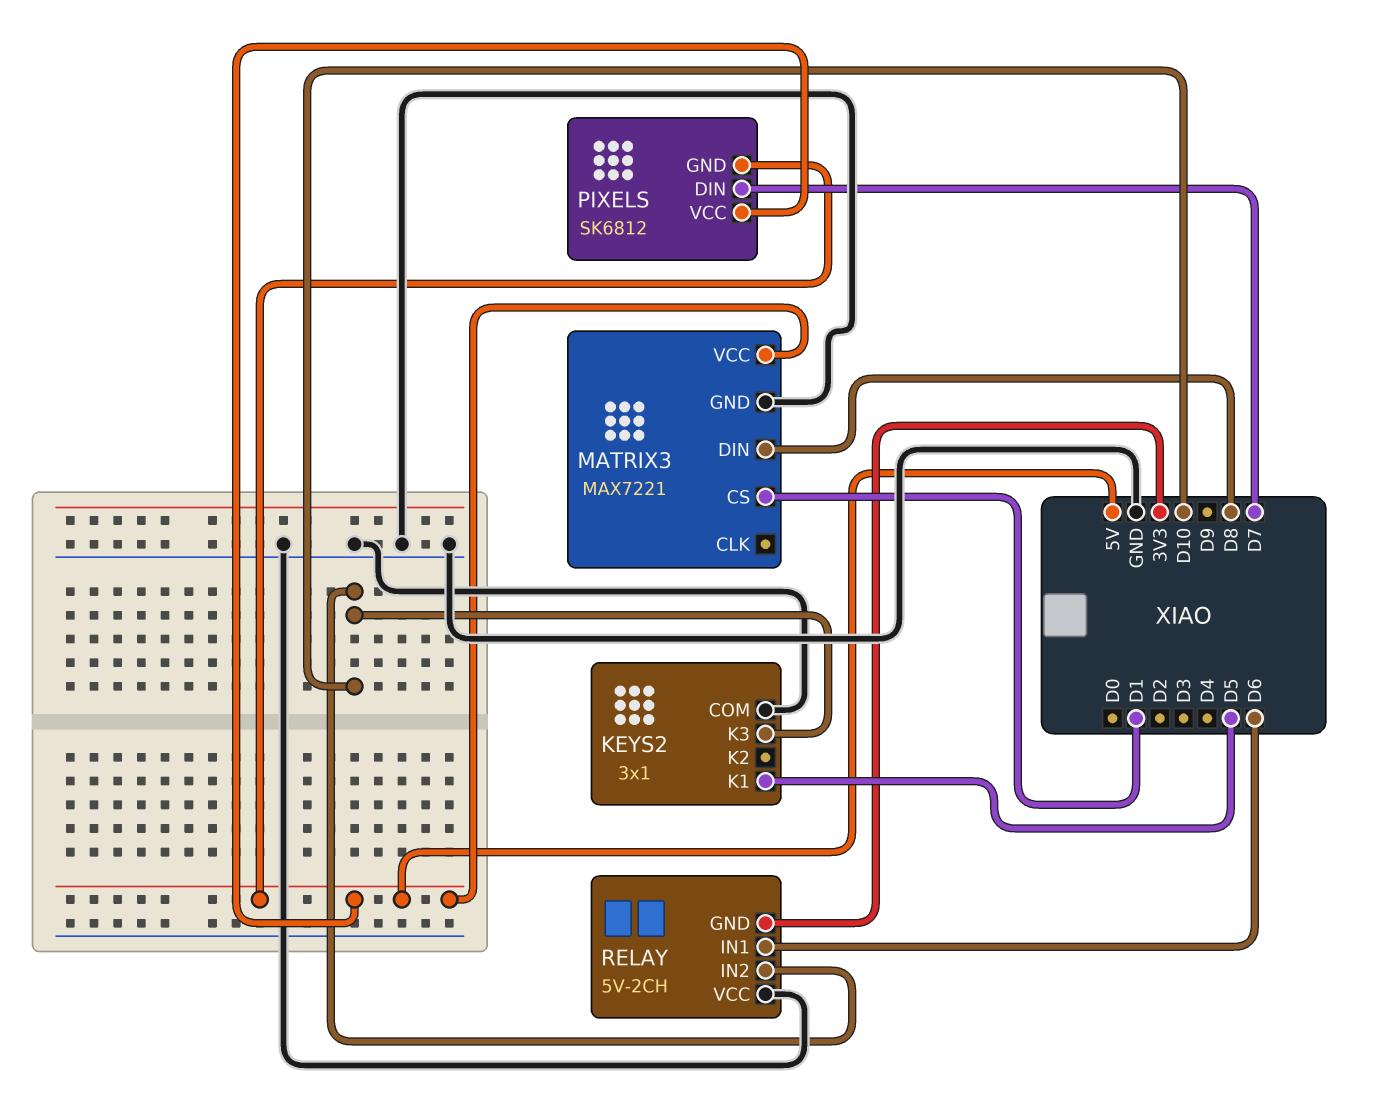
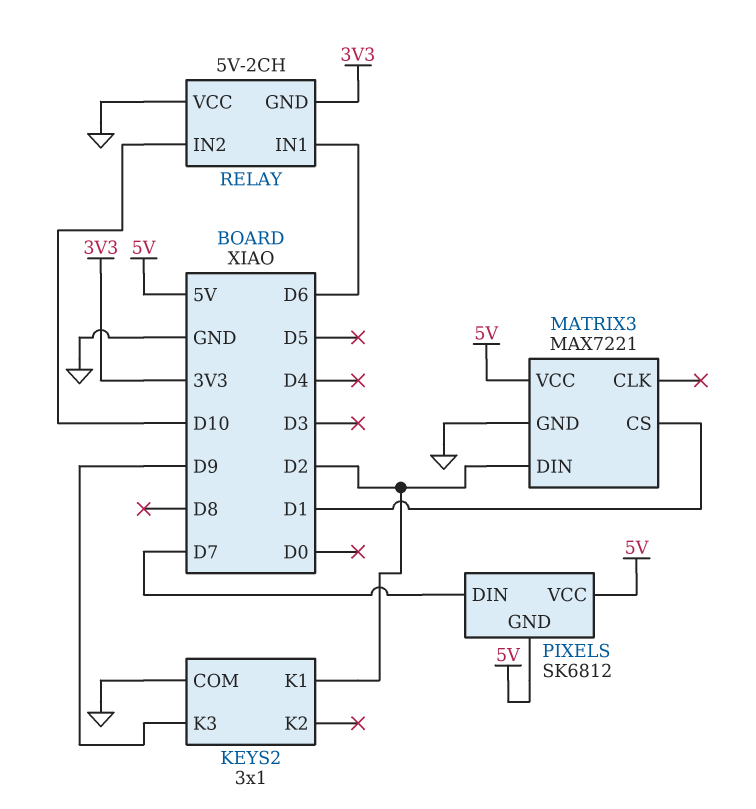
KEYS2 pin K1: D5 -> D2
KEYS2 pin K3: D10 -> D9
MATRIX3 pin DIN: D8 -> D2

